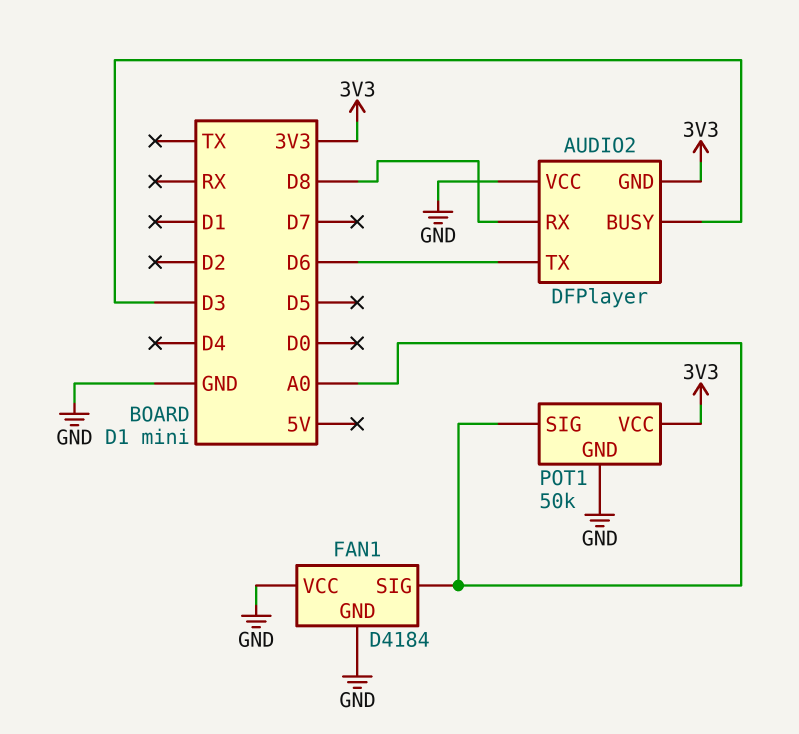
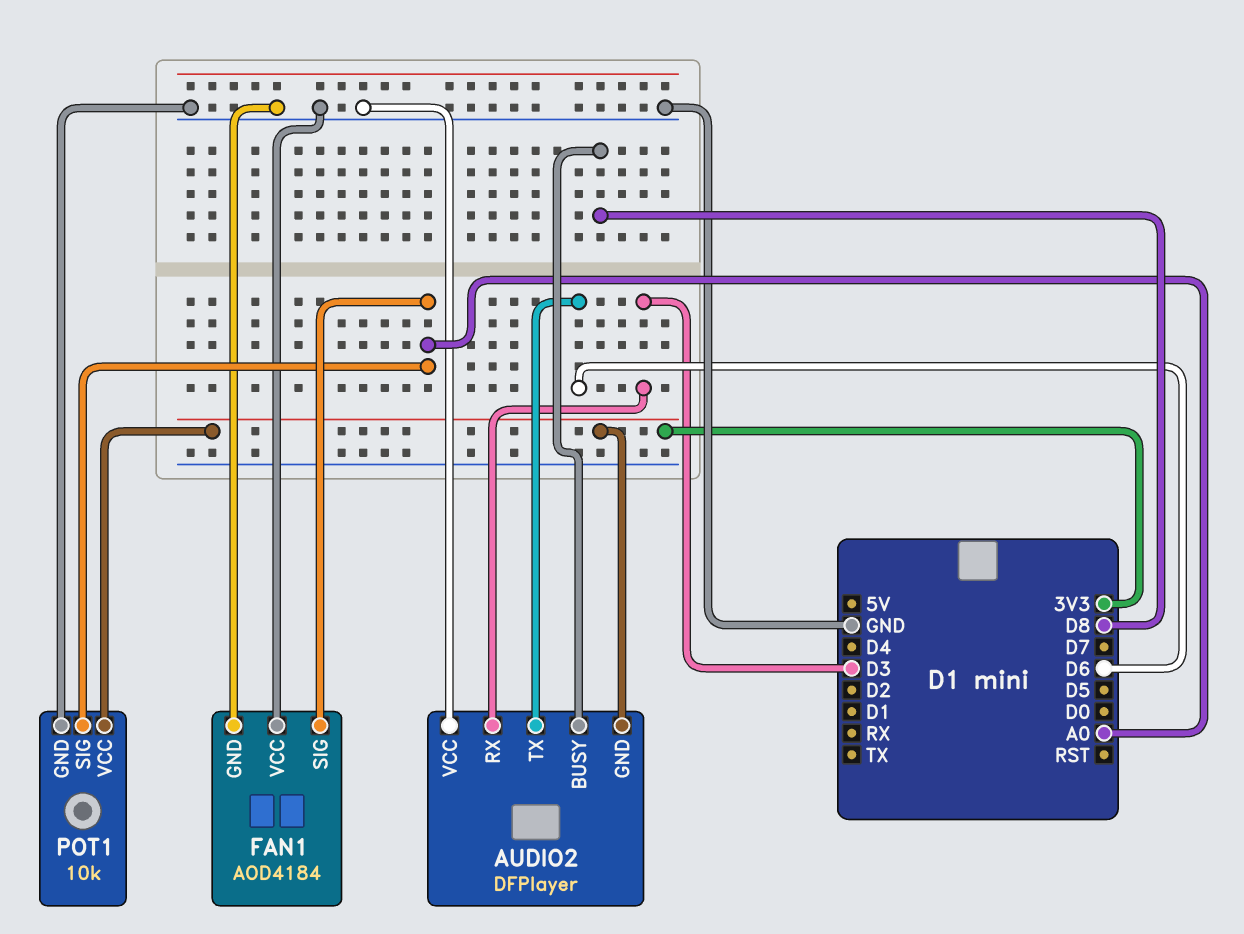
AUDIO2 pin BUSY: D3 -> D8
AUDIO2 pin RX: D8 -> D3
FAN1: D4184 -> AOD4184
POT1: 50k -> 10k

